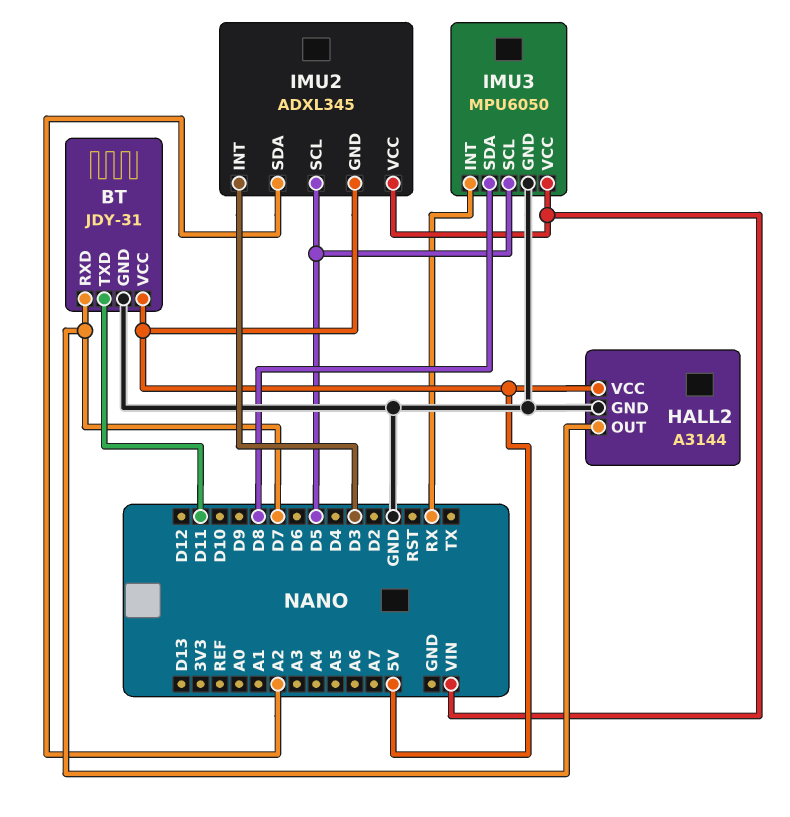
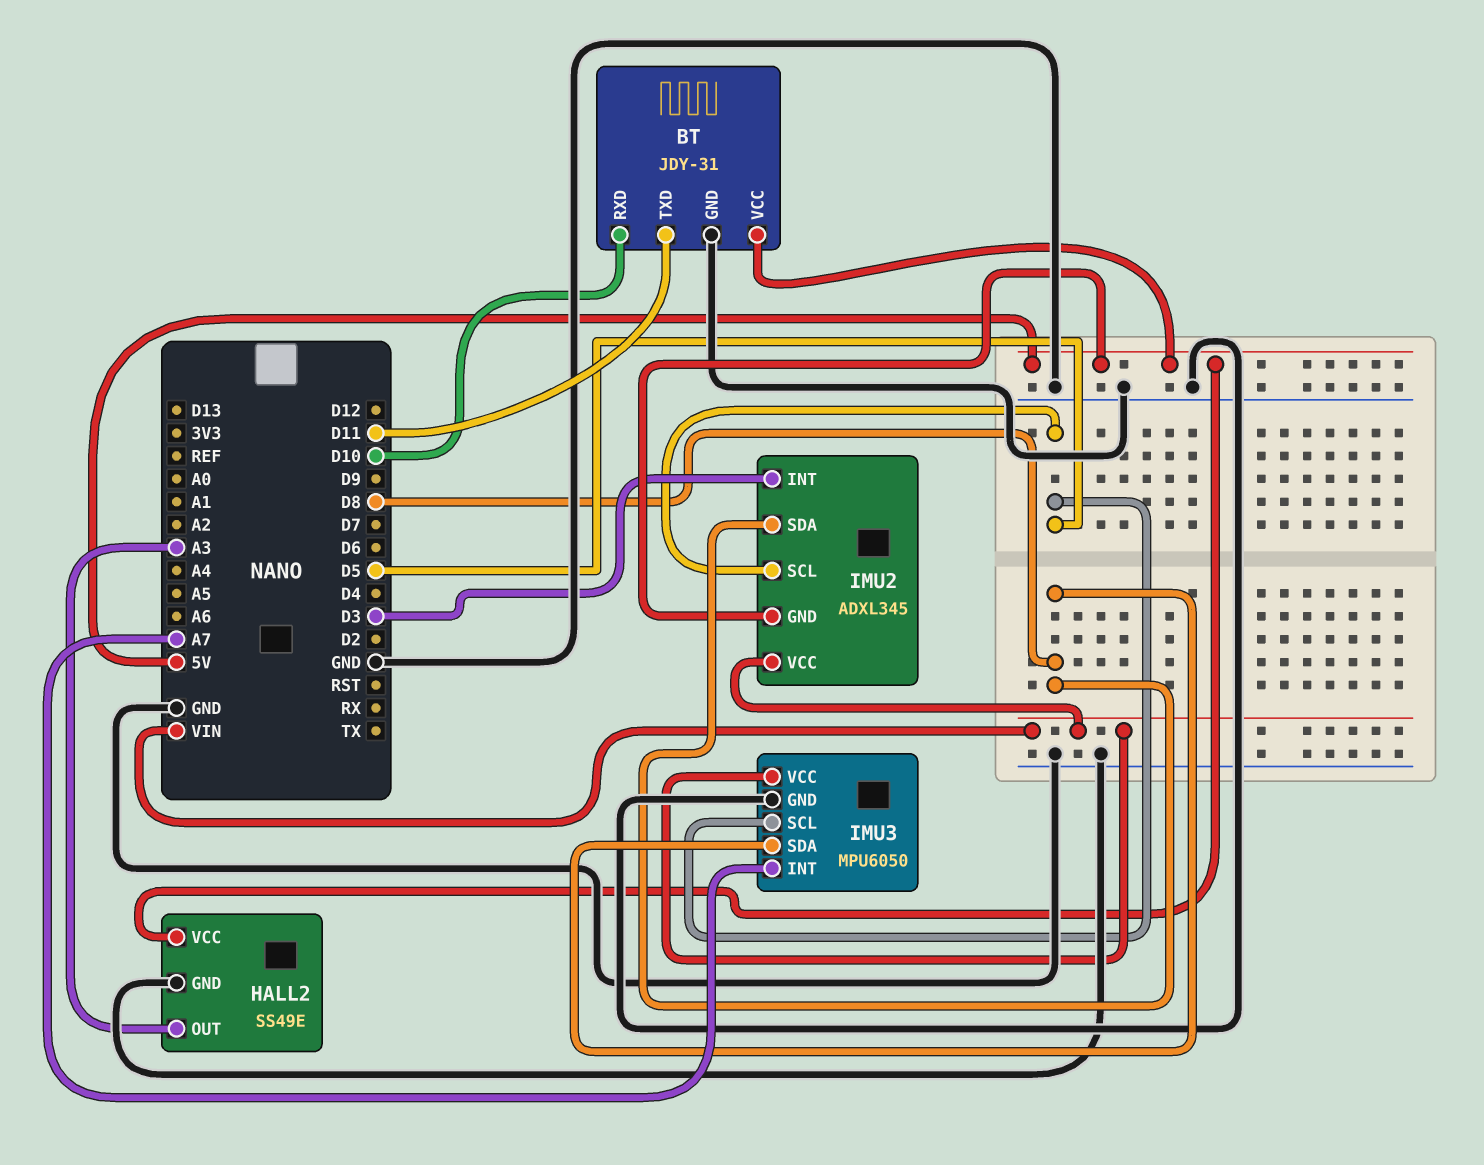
BT pin RXD: D7 -> D10
HALL2: A3144 -> SS49E
HALL2 pin OUT: D7 -> A3
IMU2 pin SDA: A2 -> D8
IMU3 pin INT: RX -> A7

